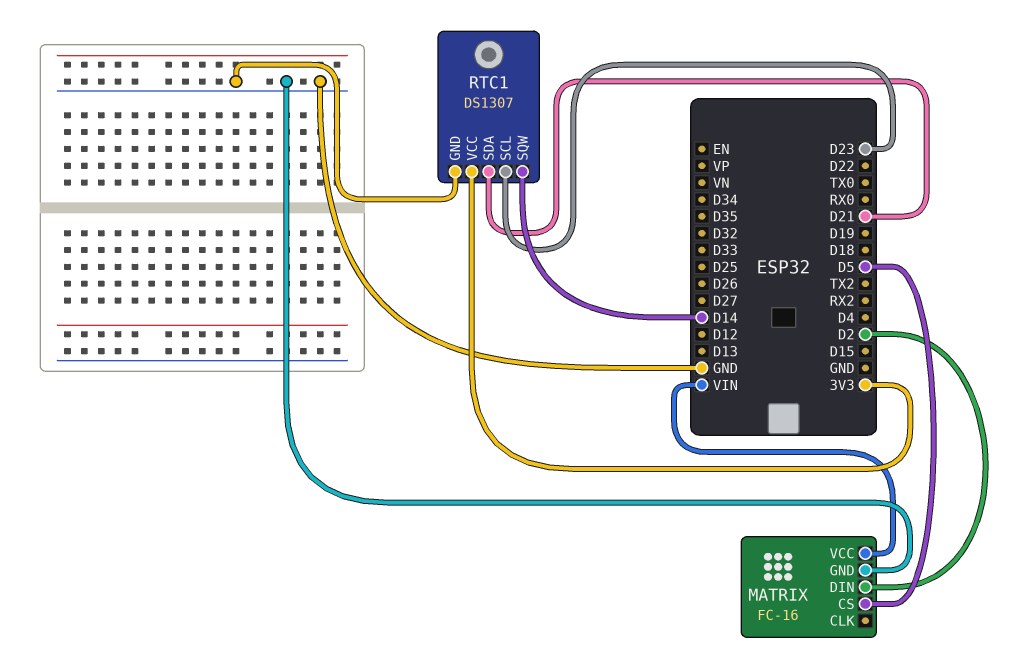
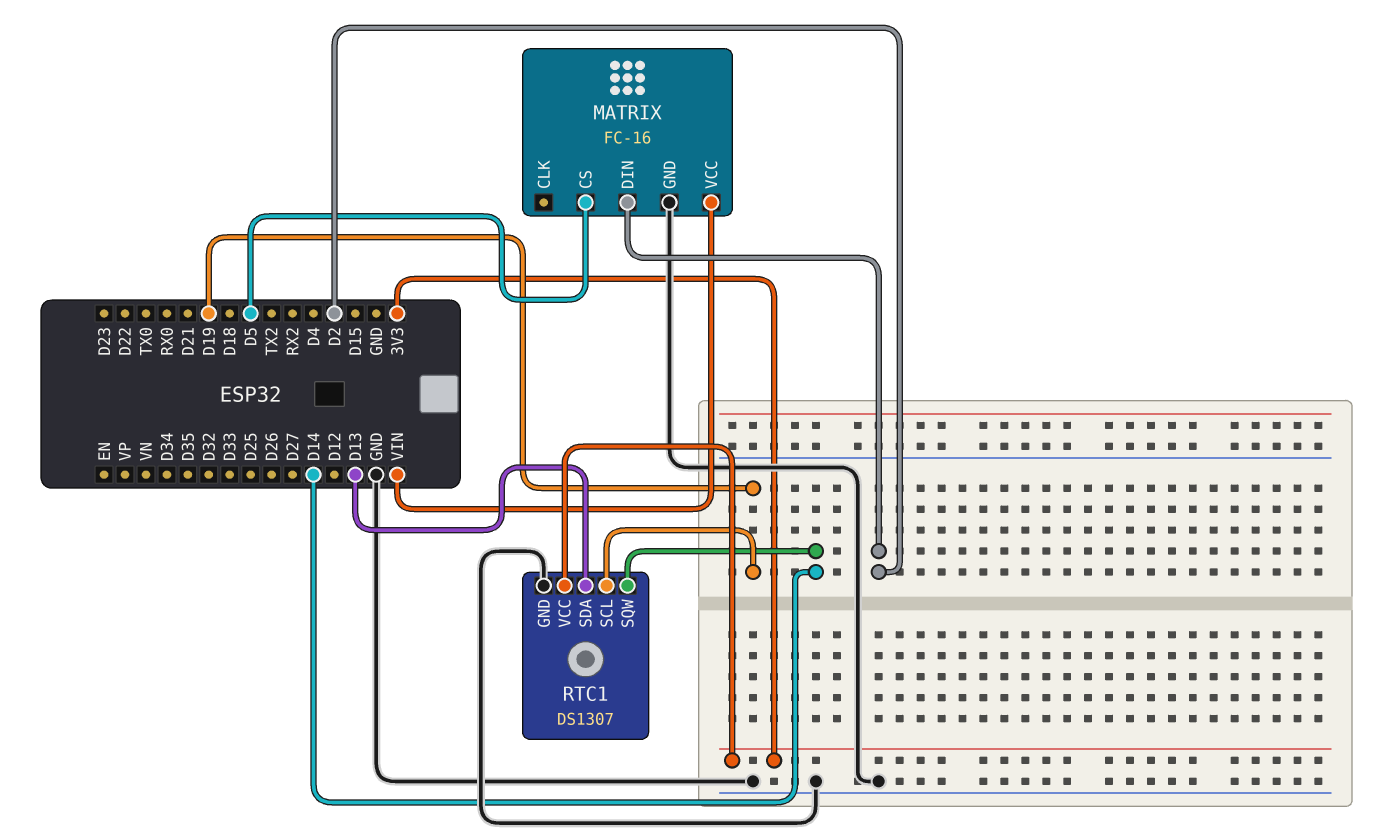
RTC1 pin SCL: D23 -> D19
RTC1 pin SDA: D21 -> D13

